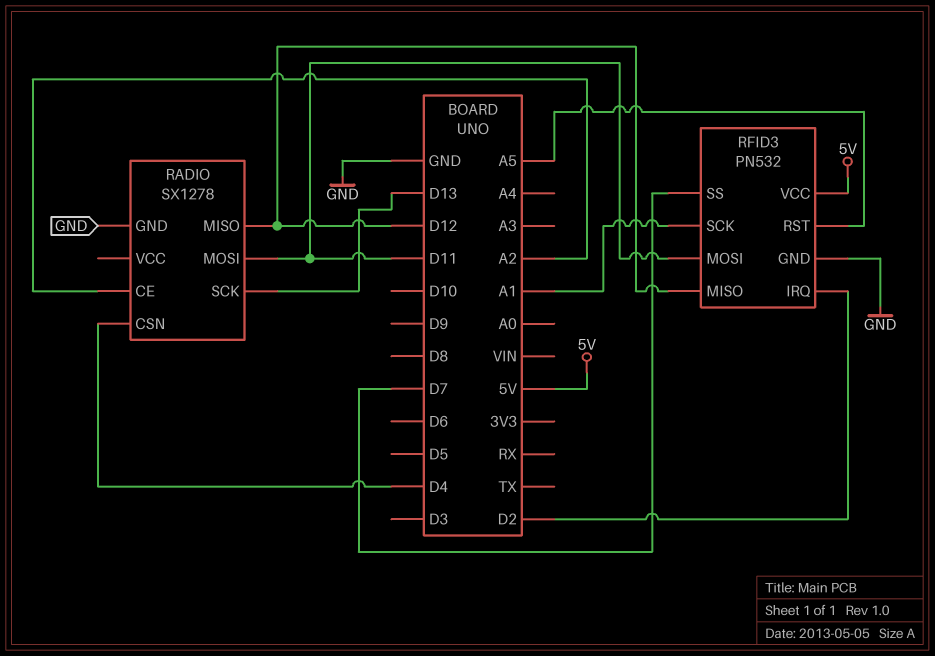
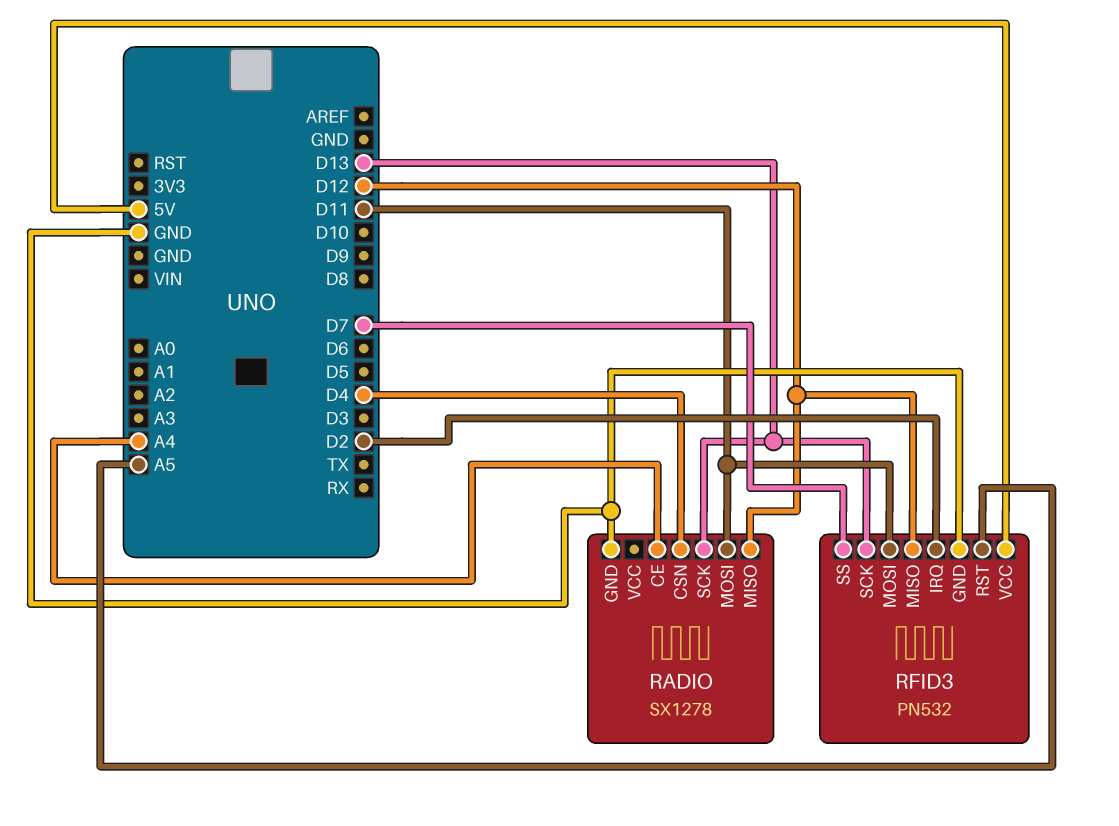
RADIO pin CE: A2 -> A4
RFID3 pin SCK: A1 -> D13

